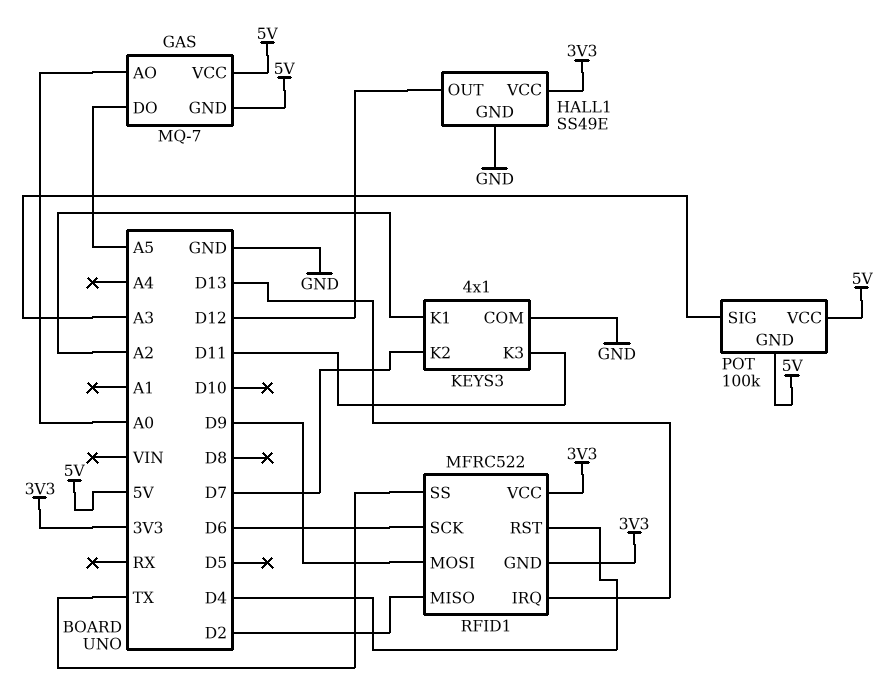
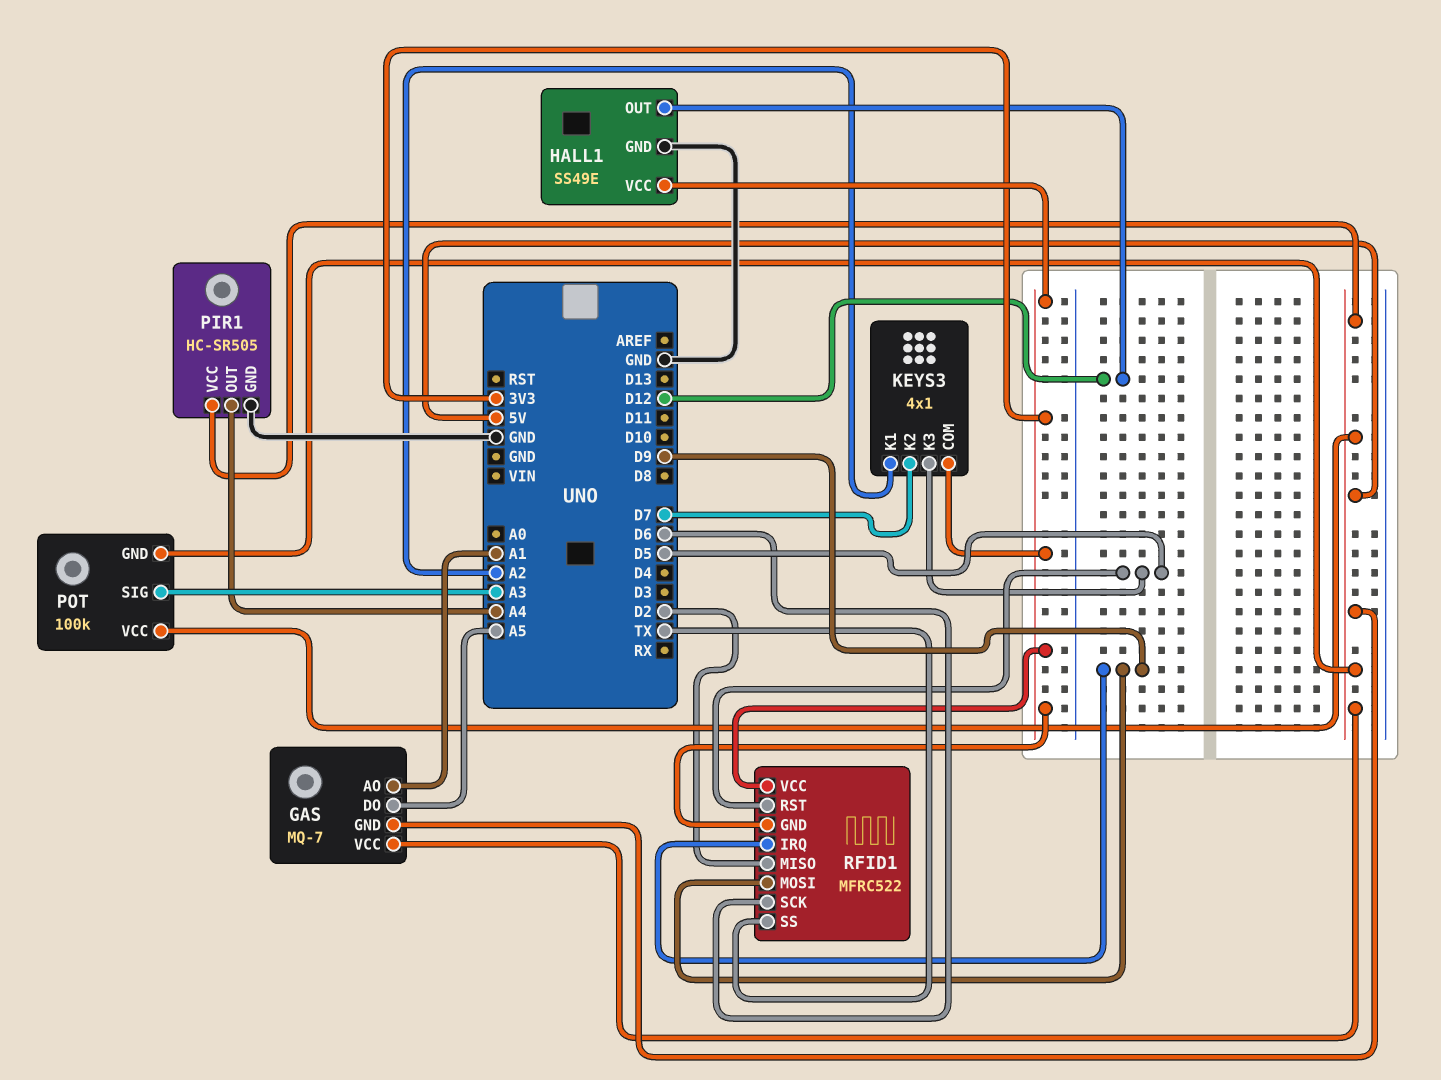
GAS pin AO: A0 -> A1
KEYS3 pin COM: GND -> 3V3
KEYS3 pin K3: D11 -> D5
PIR1: none -> HC-SR505
PIR1 pin GND: none -> GND
PIR1 pin OUT: none -> A4
PIR1 pin VCC: none -> 5V
RFID1 pin IRQ: D13 -> D9
RFID1 pin RST: D4 -> D5

